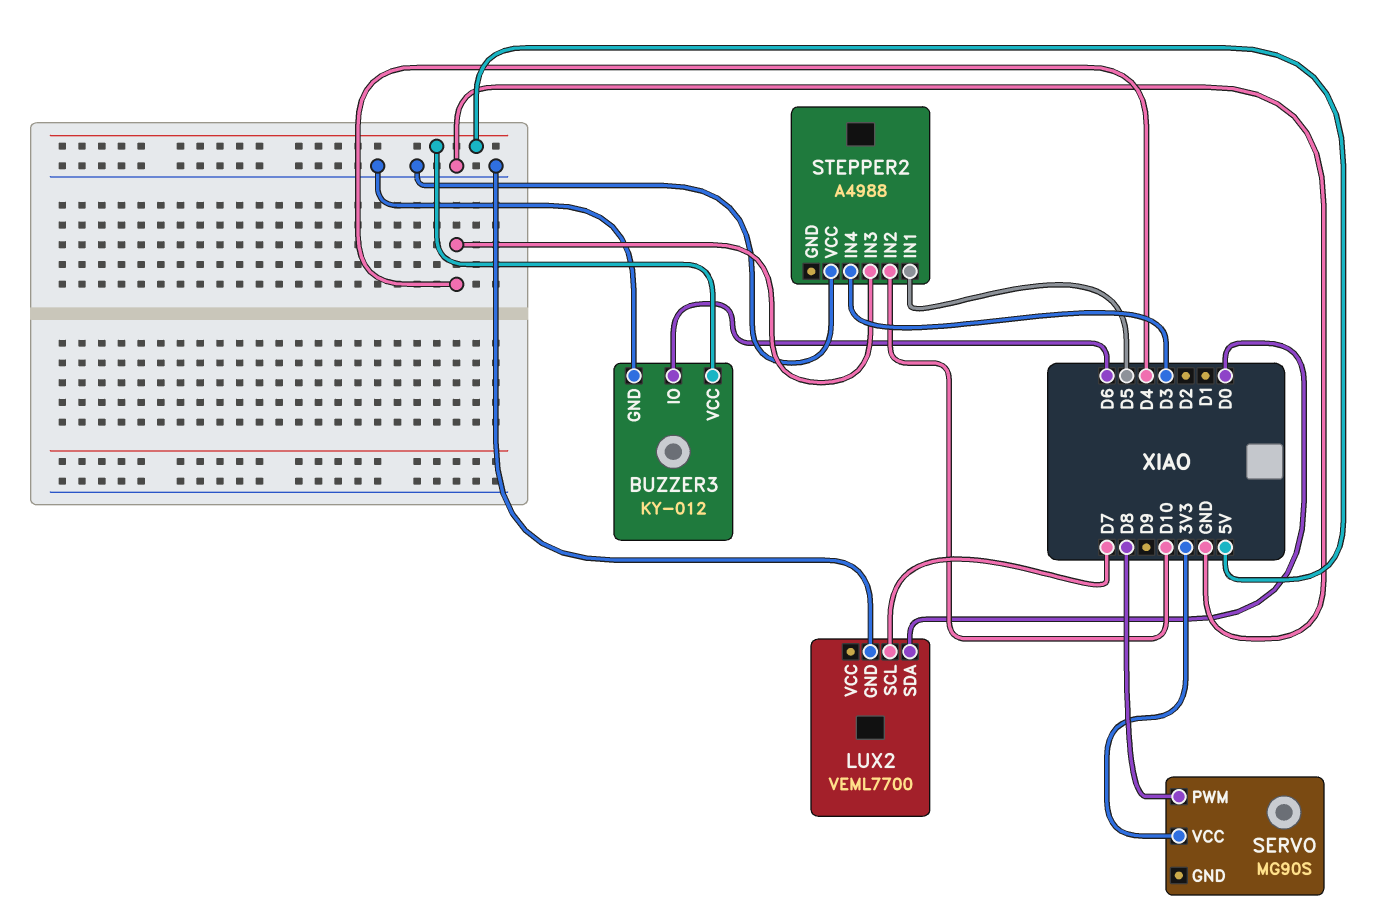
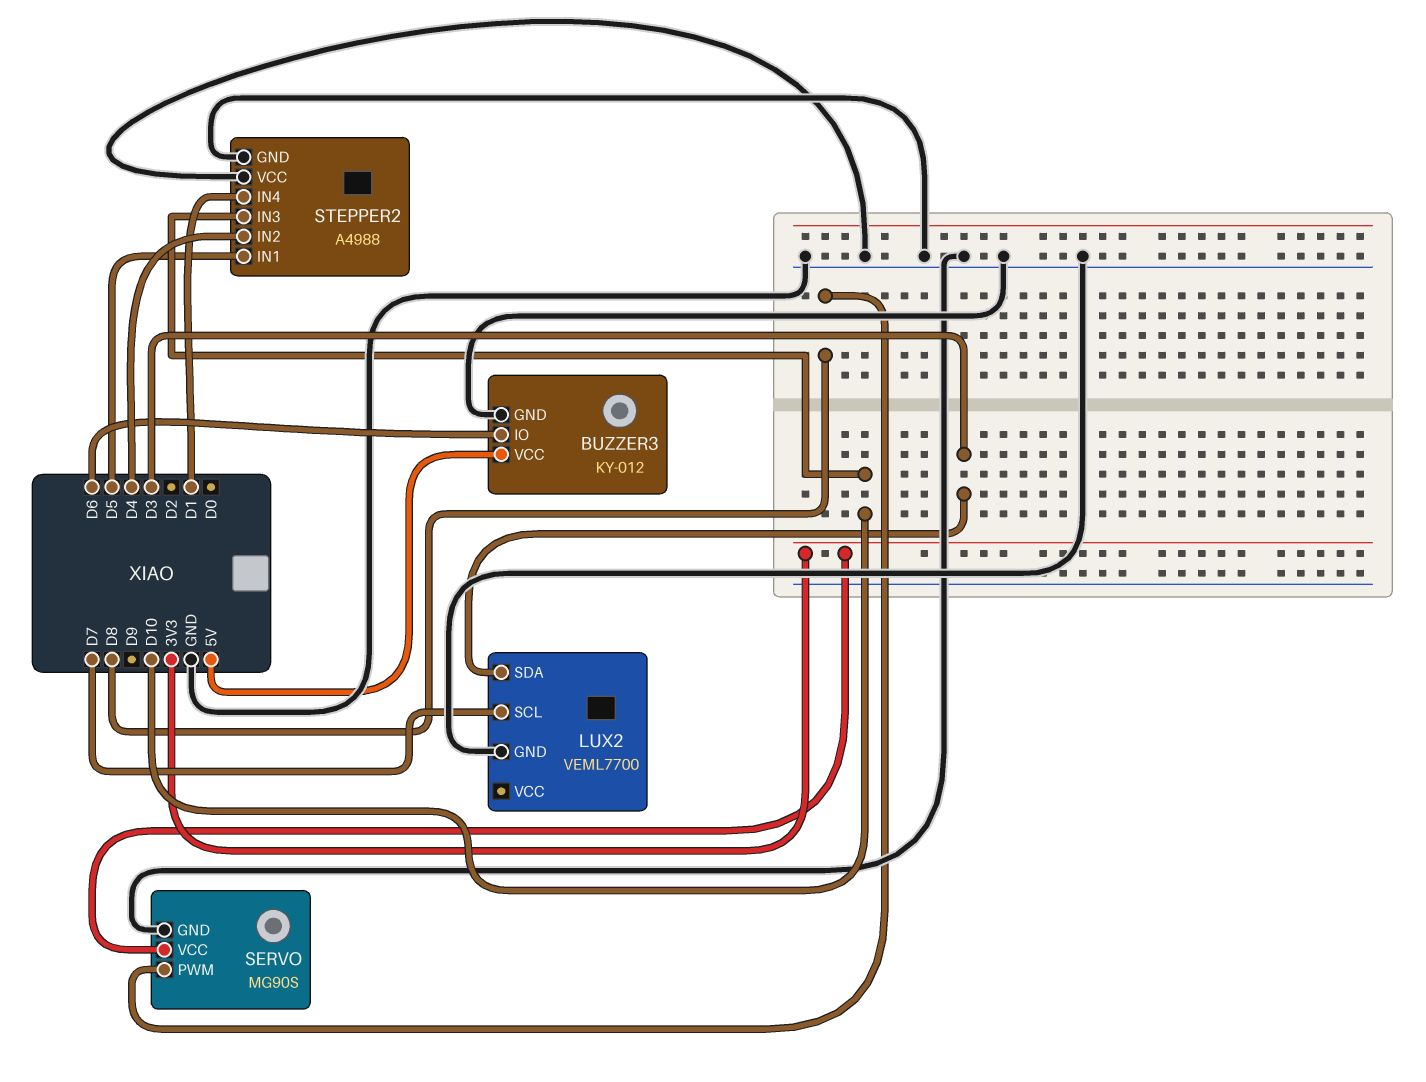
LUX2 pin SDA: D0 -> D3
SERVO pin GND: none -> GND
STEPPER2 pin GND: none -> GND
STEPPER2 pin IN2: D10 -> D4
STEPPER2 pin IN3: D4 -> D10
STEPPER2 pin IN4: D3 -> D1

